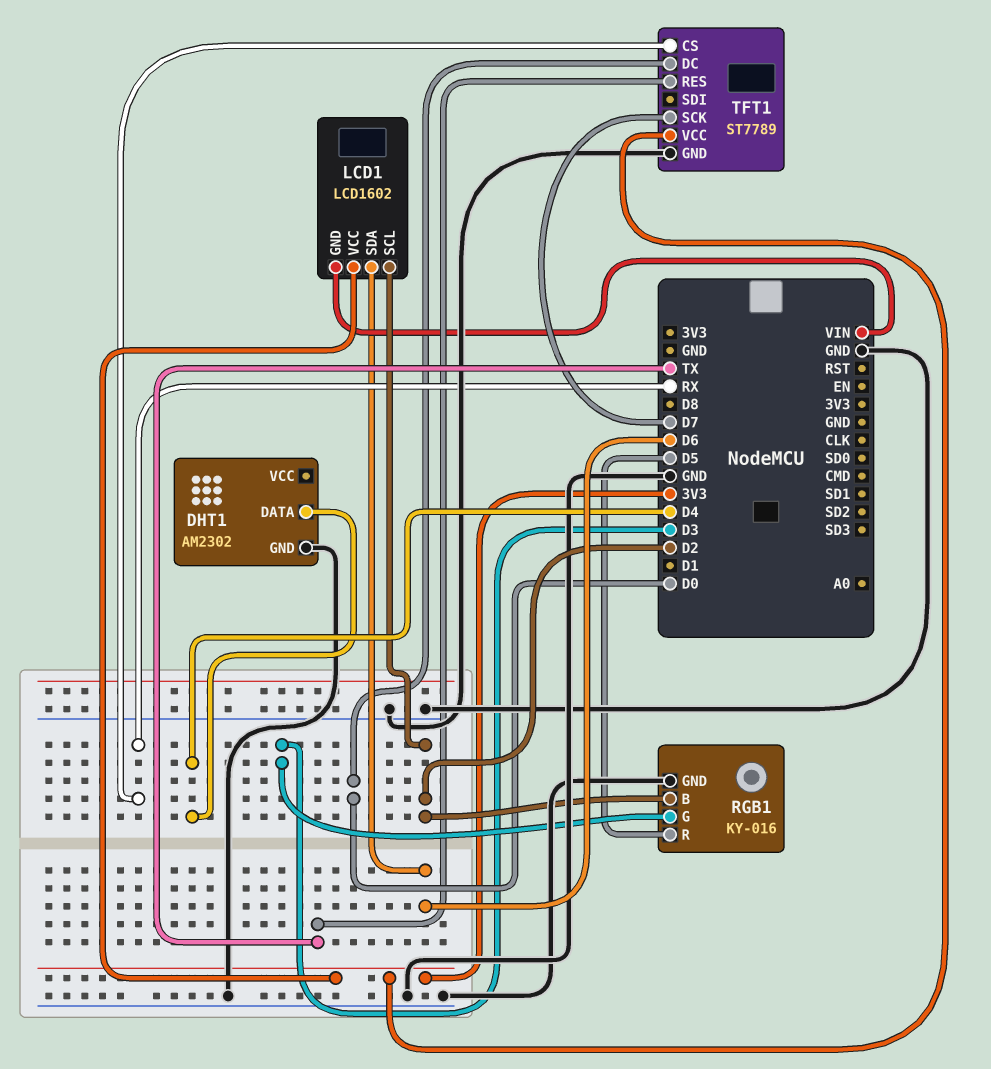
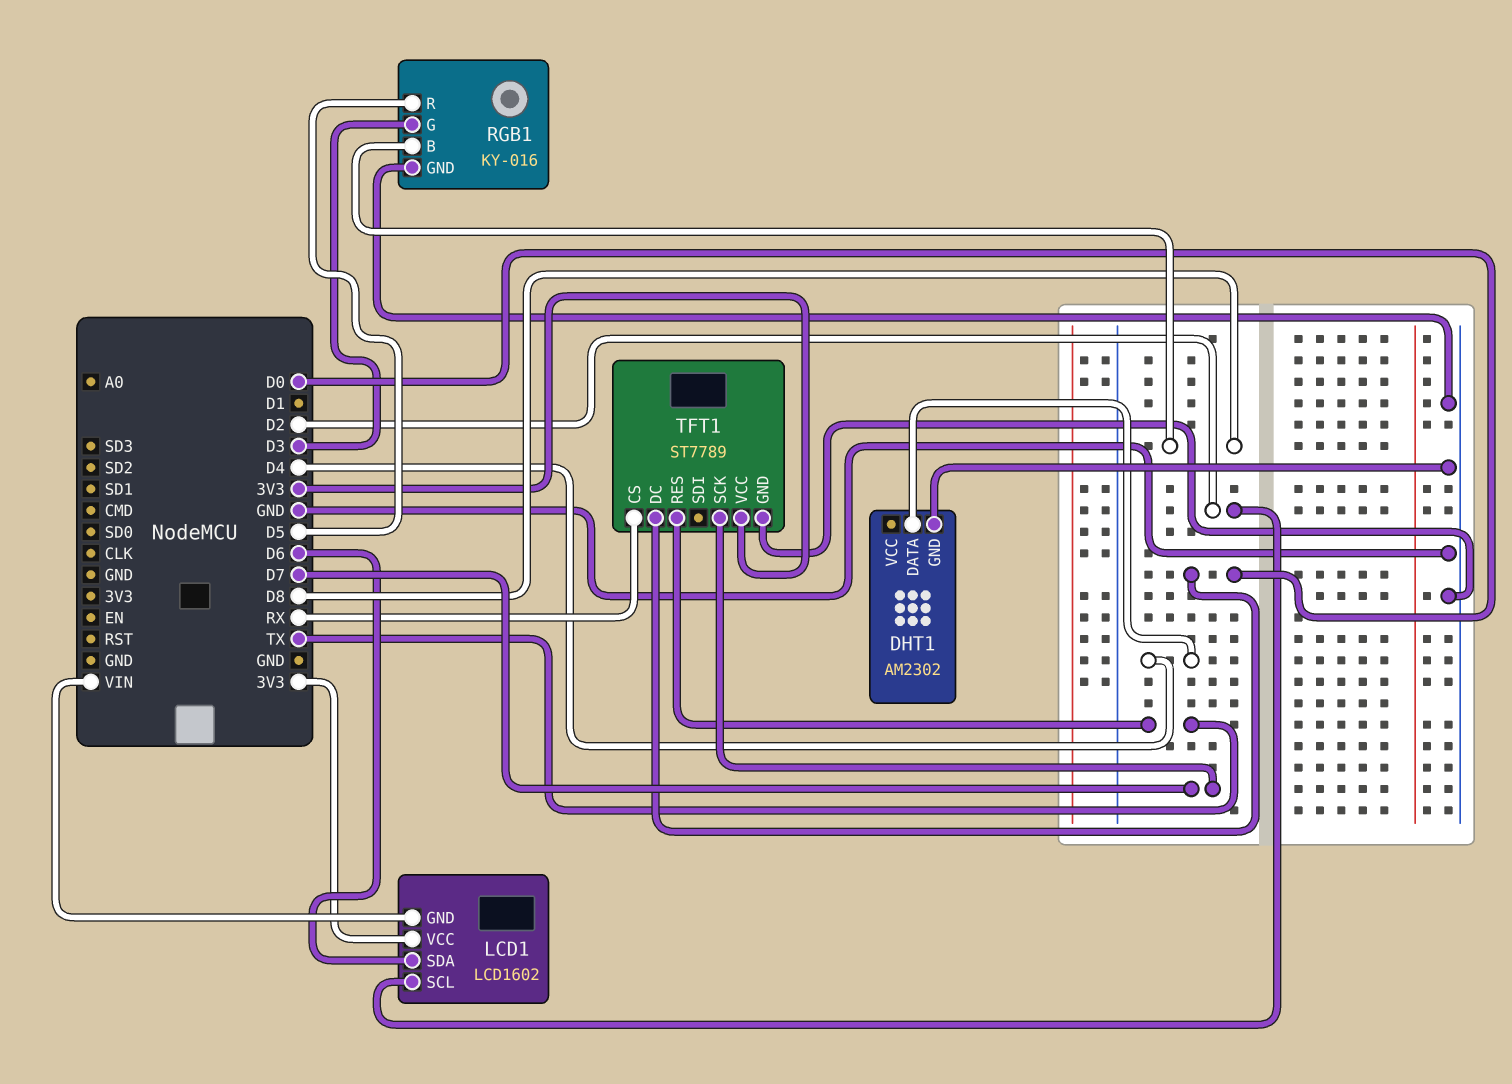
RGB1 pin B: D2 -> D8

